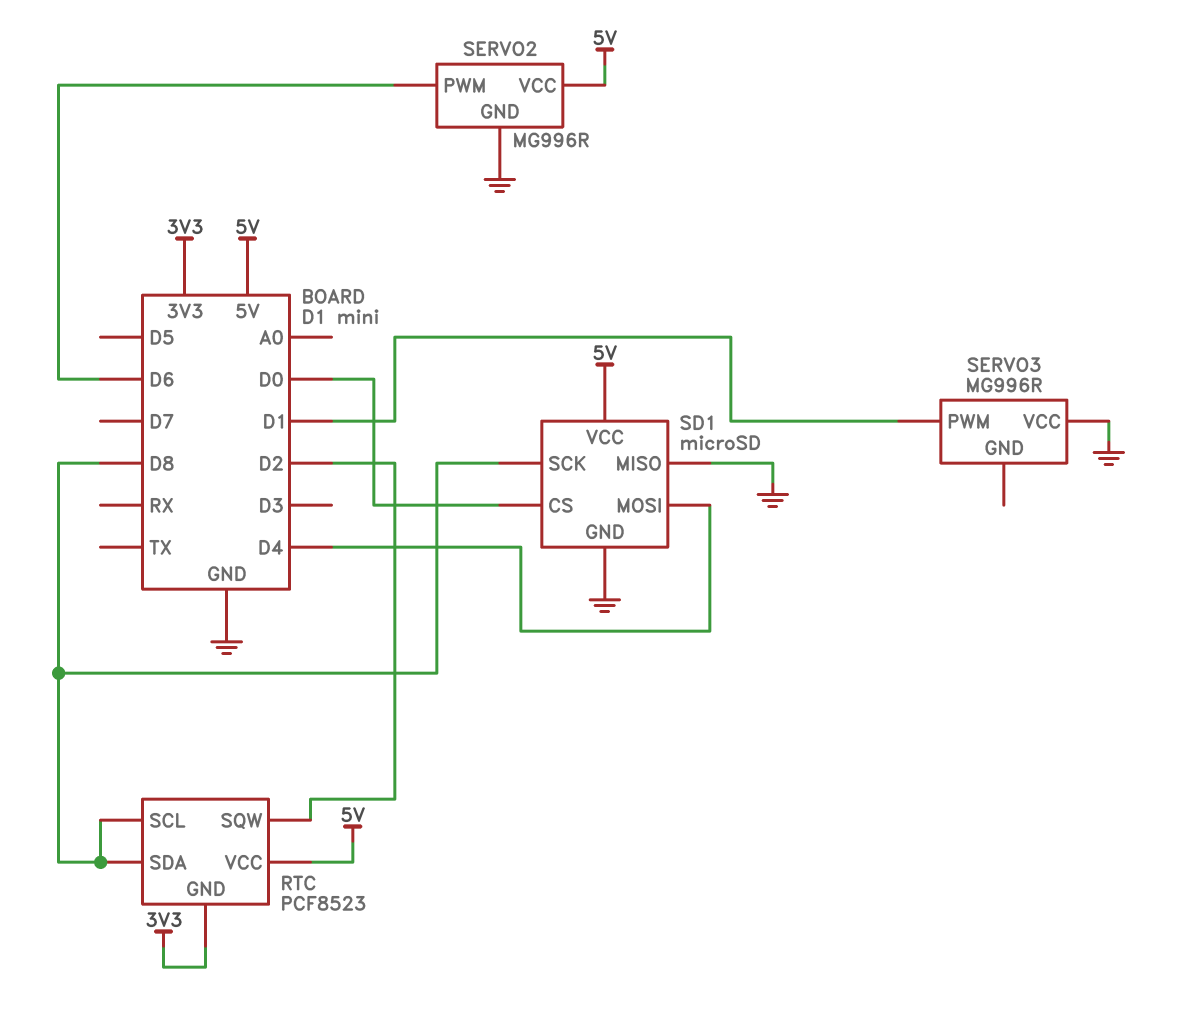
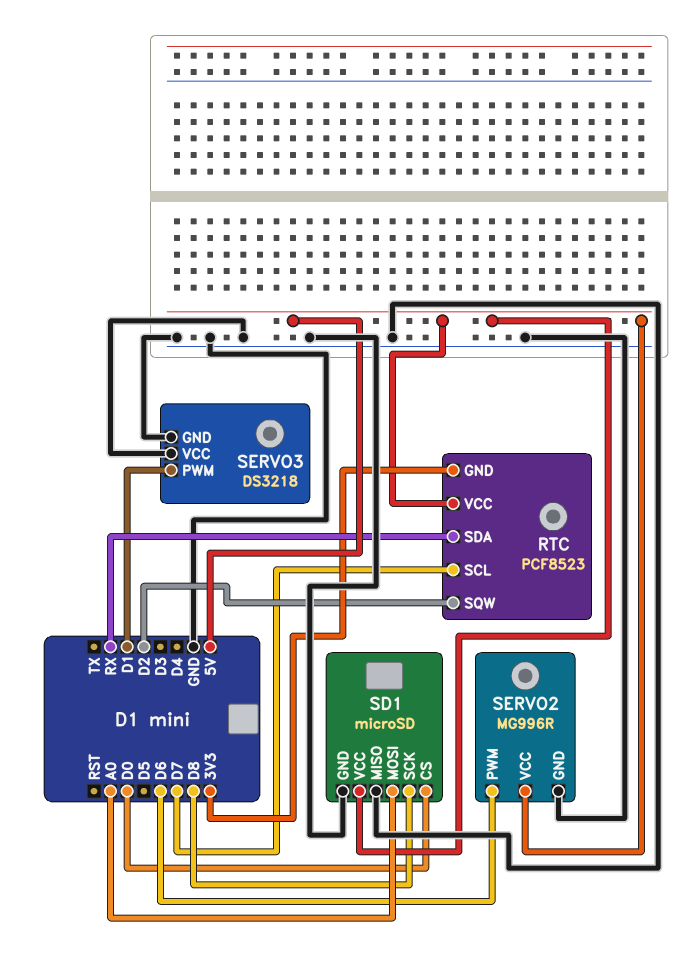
RTC pin SCL: D8 -> D7
RTC pin SDA: D8 -> RX
SD1 pin MOSI: D4 -> A0
SERVO3: MG996R -> DS3218
SERVO3 pin GND: none -> GND

